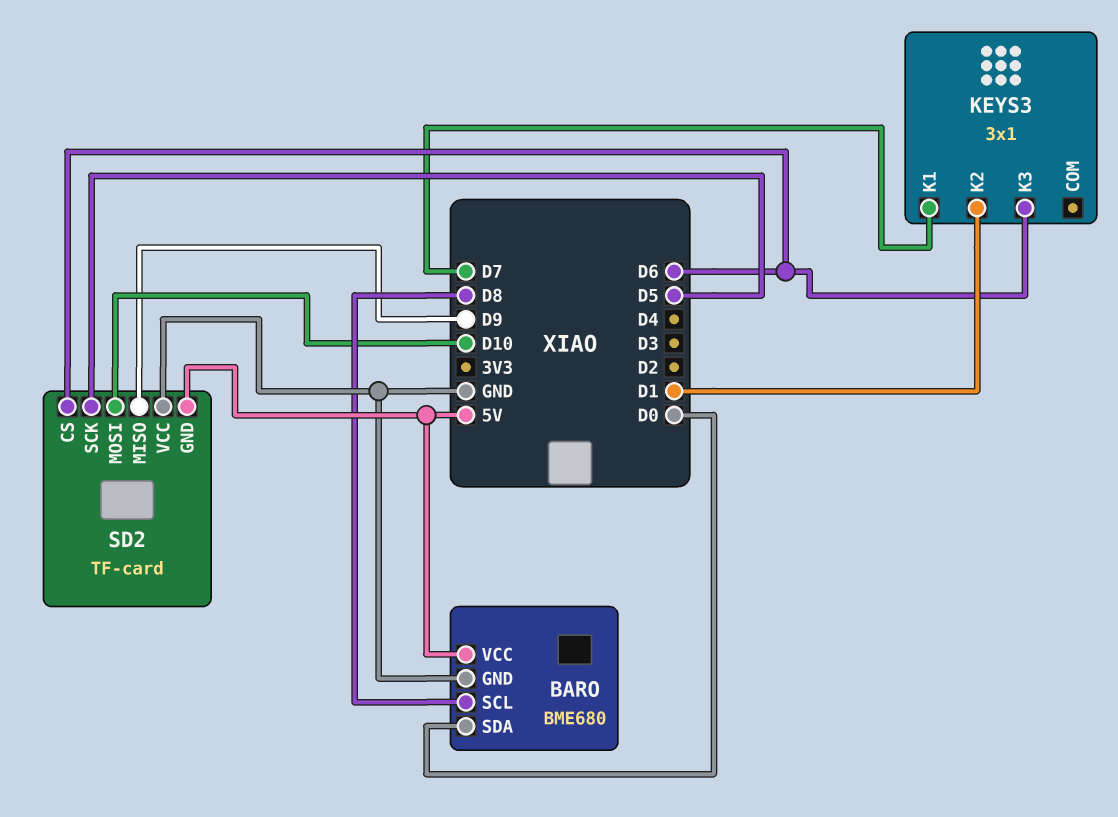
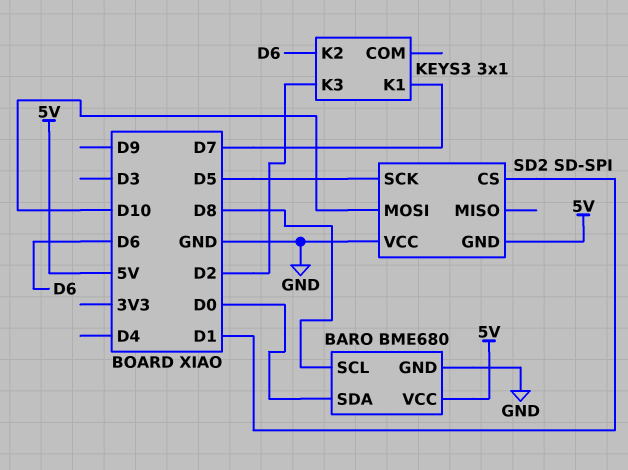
KEYS3 pin K2: D1 -> D6
KEYS3 pin K3: D6 -> D2
SD2: TF-card -> SD-SPI
SD2 pin CS: D6 -> D1
SD2 pin MISO: D9 -> none

